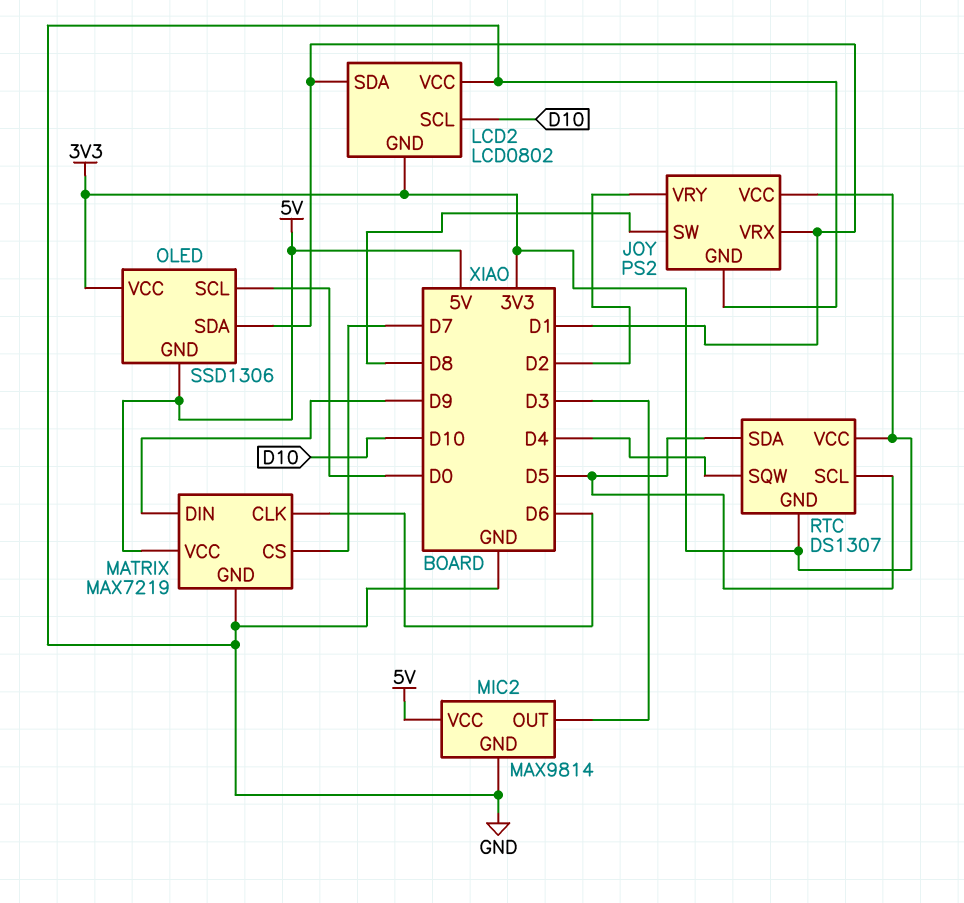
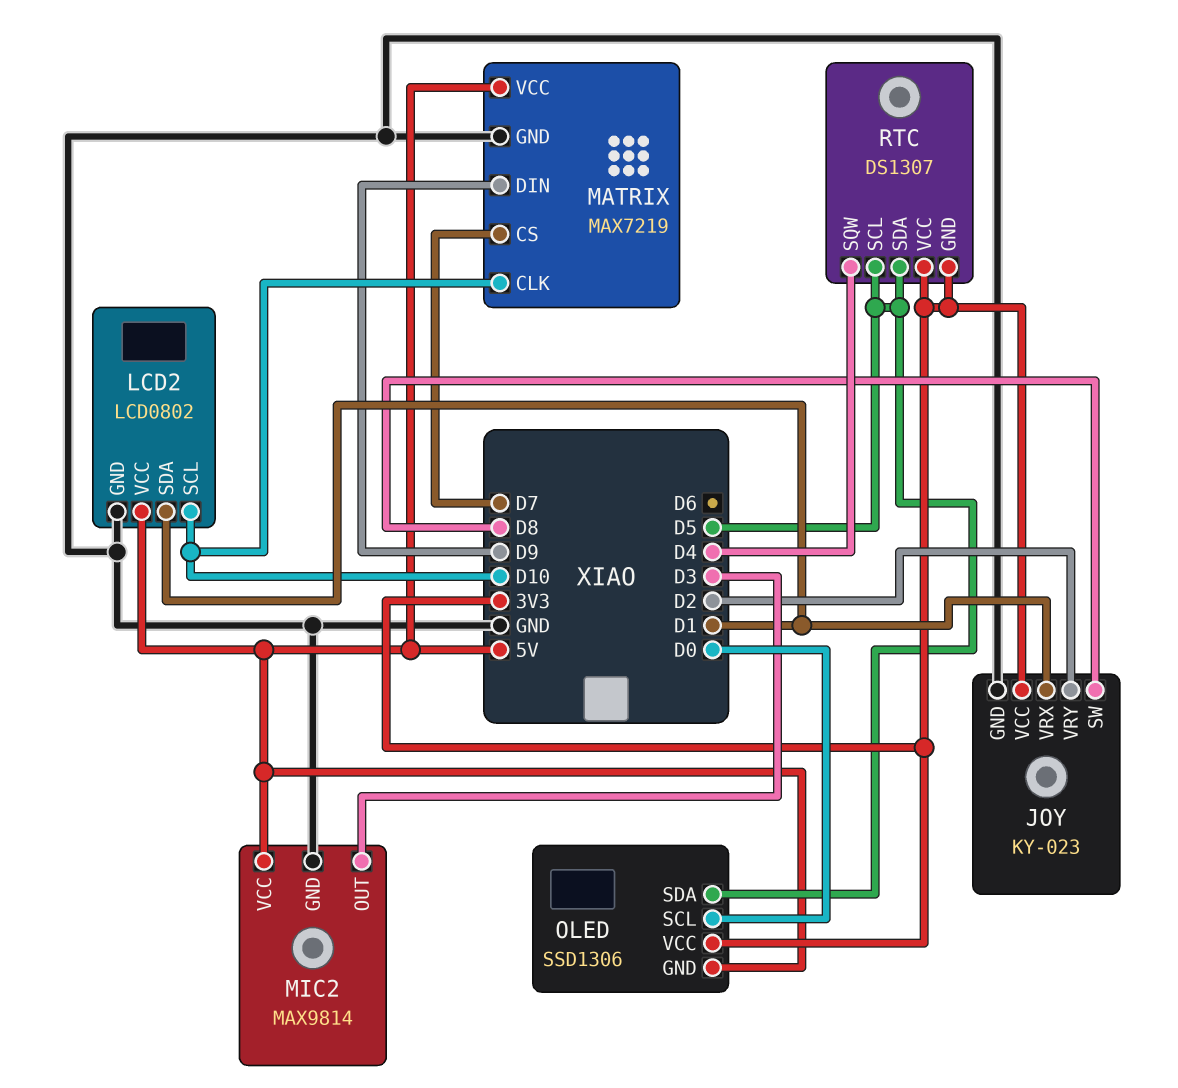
JOY: PS2 -> KY-023
LCD2 pin GND: 3V3 -> GND
LCD2 pin VCC: GND -> 5V
MATRIX pin CLK: D6 -> D10
OLED pin SDA: D1 -> D5

